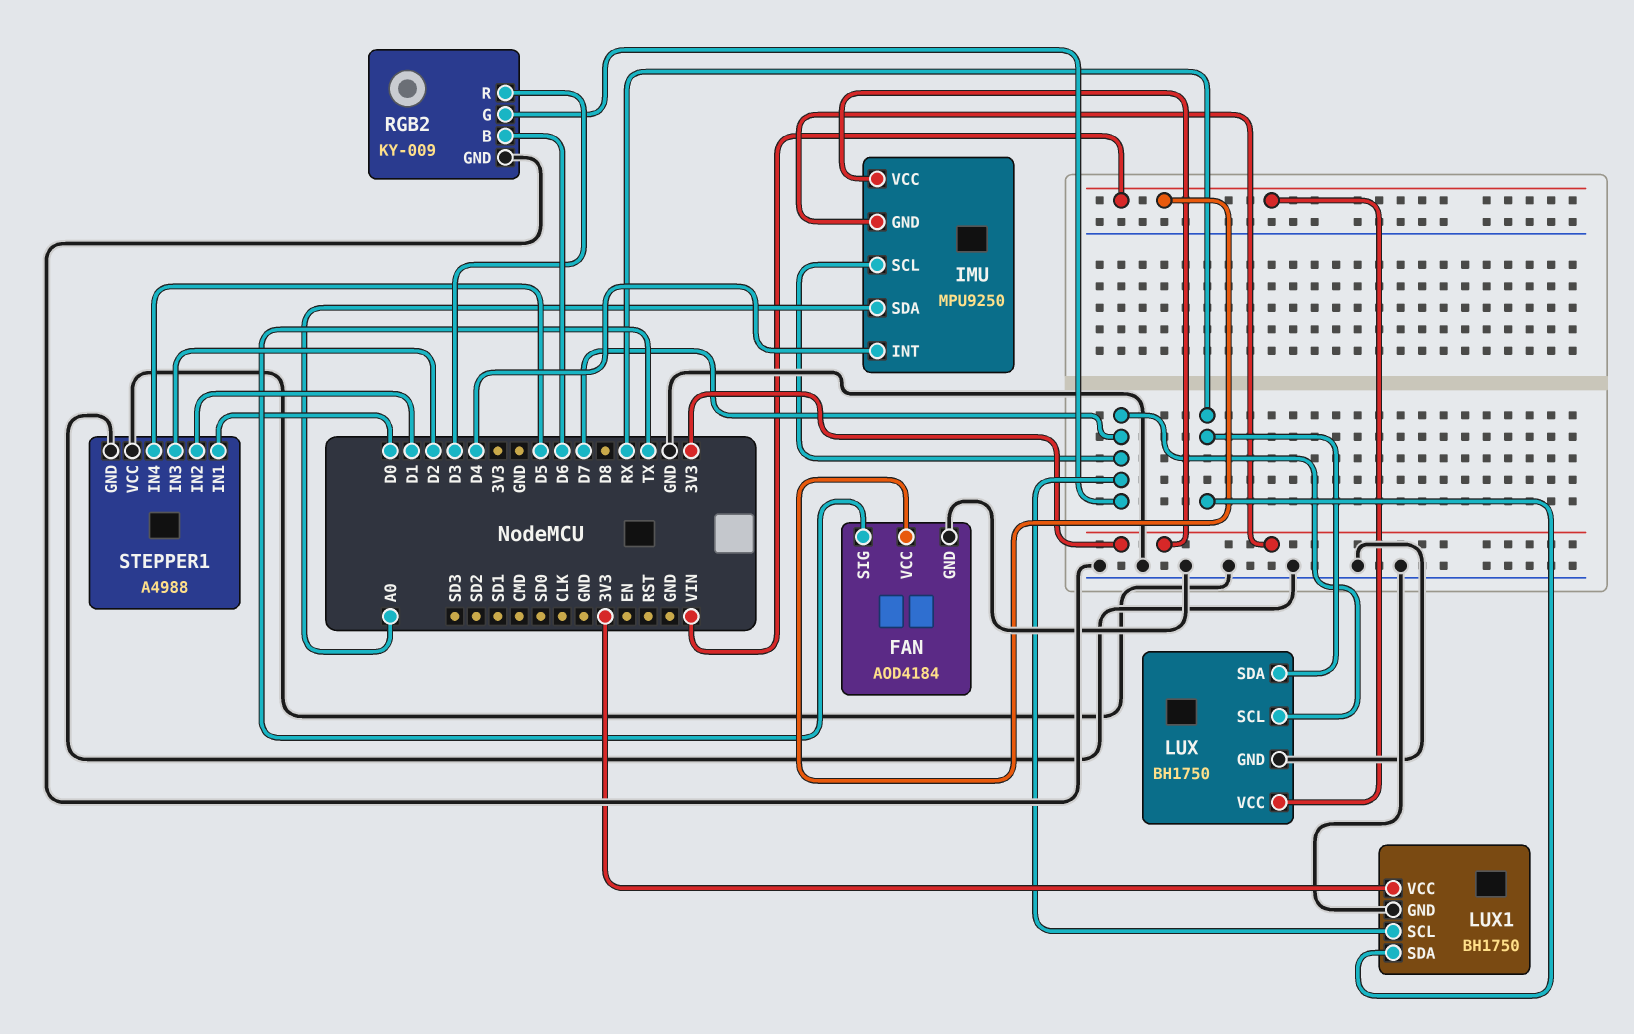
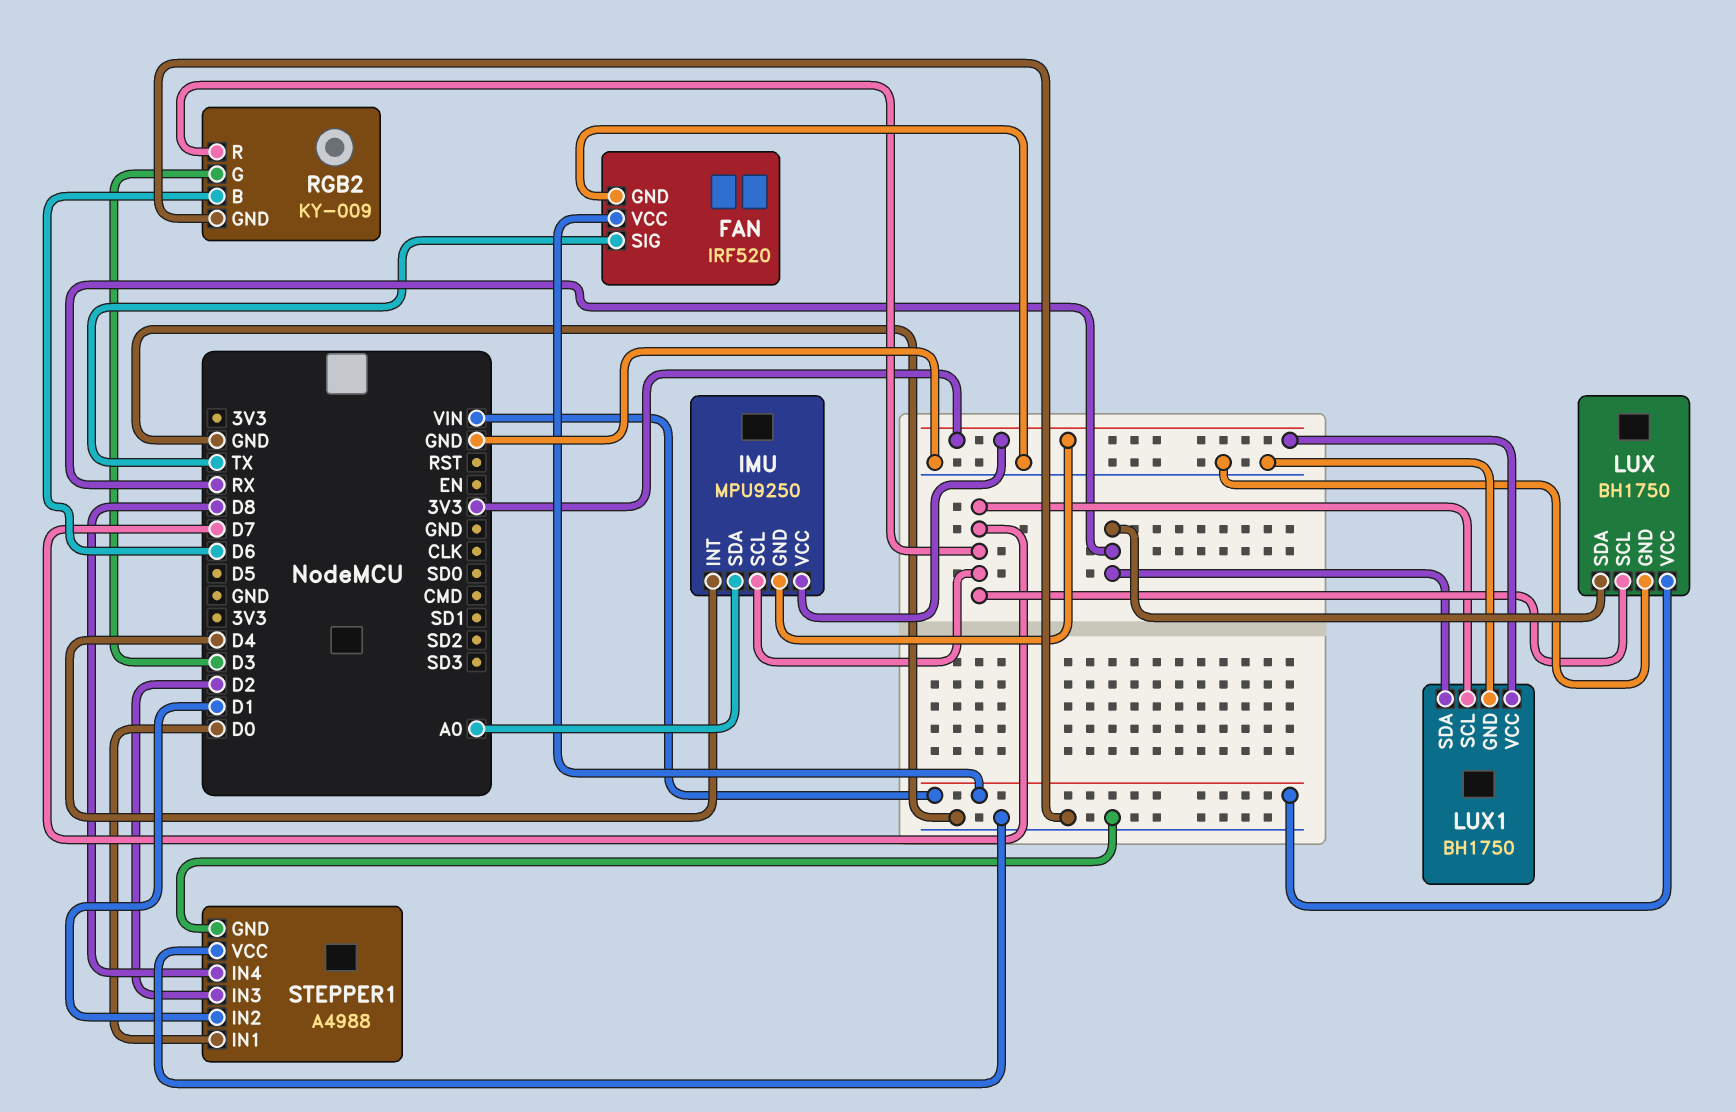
FAN: AOD4184 -> IRF520
RGB2 pin G: D7 -> D3
RGB2 pin R: D3 -> D7
STEPPER1 pin IN4: D5 -> D8

